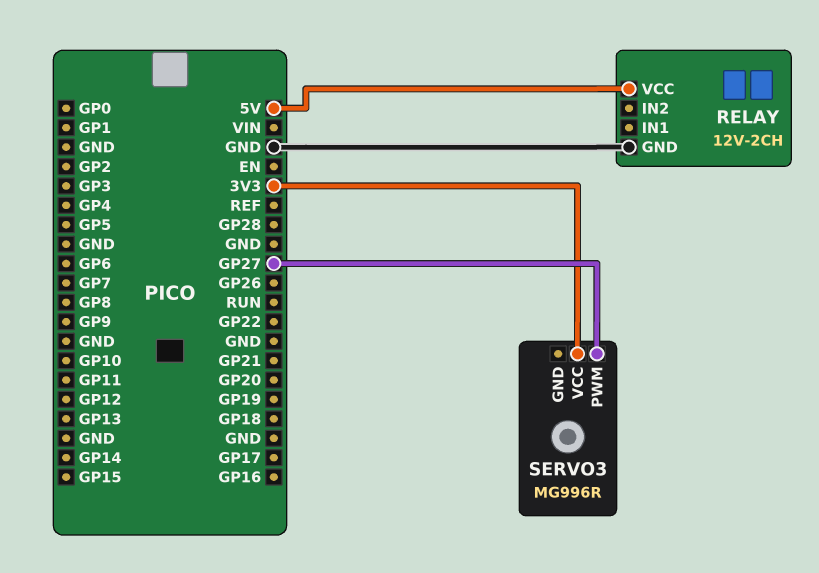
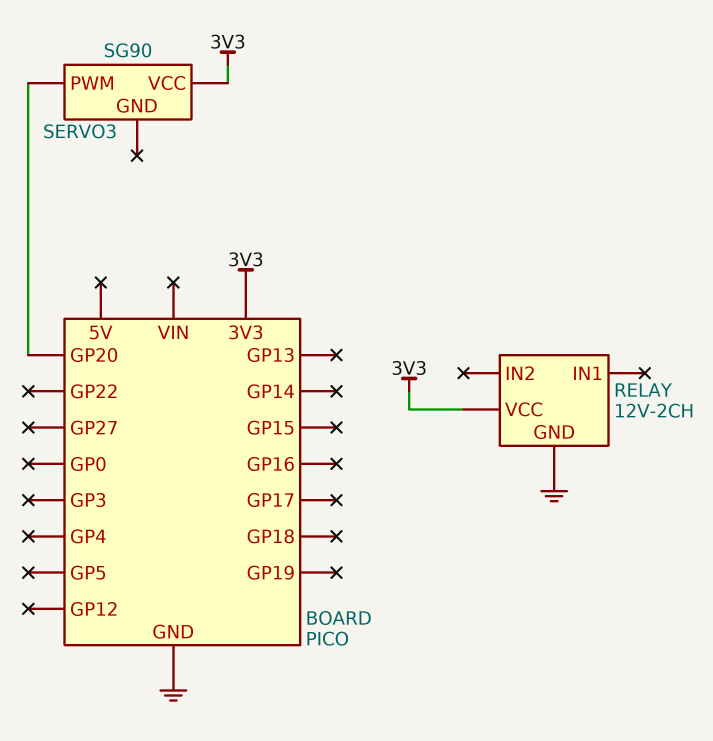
RELAY pin VCC: 5V -> 3V3
SERVO3: MG996R -> SG90
SERVO3 pin PWM: GP27 -> GP20

